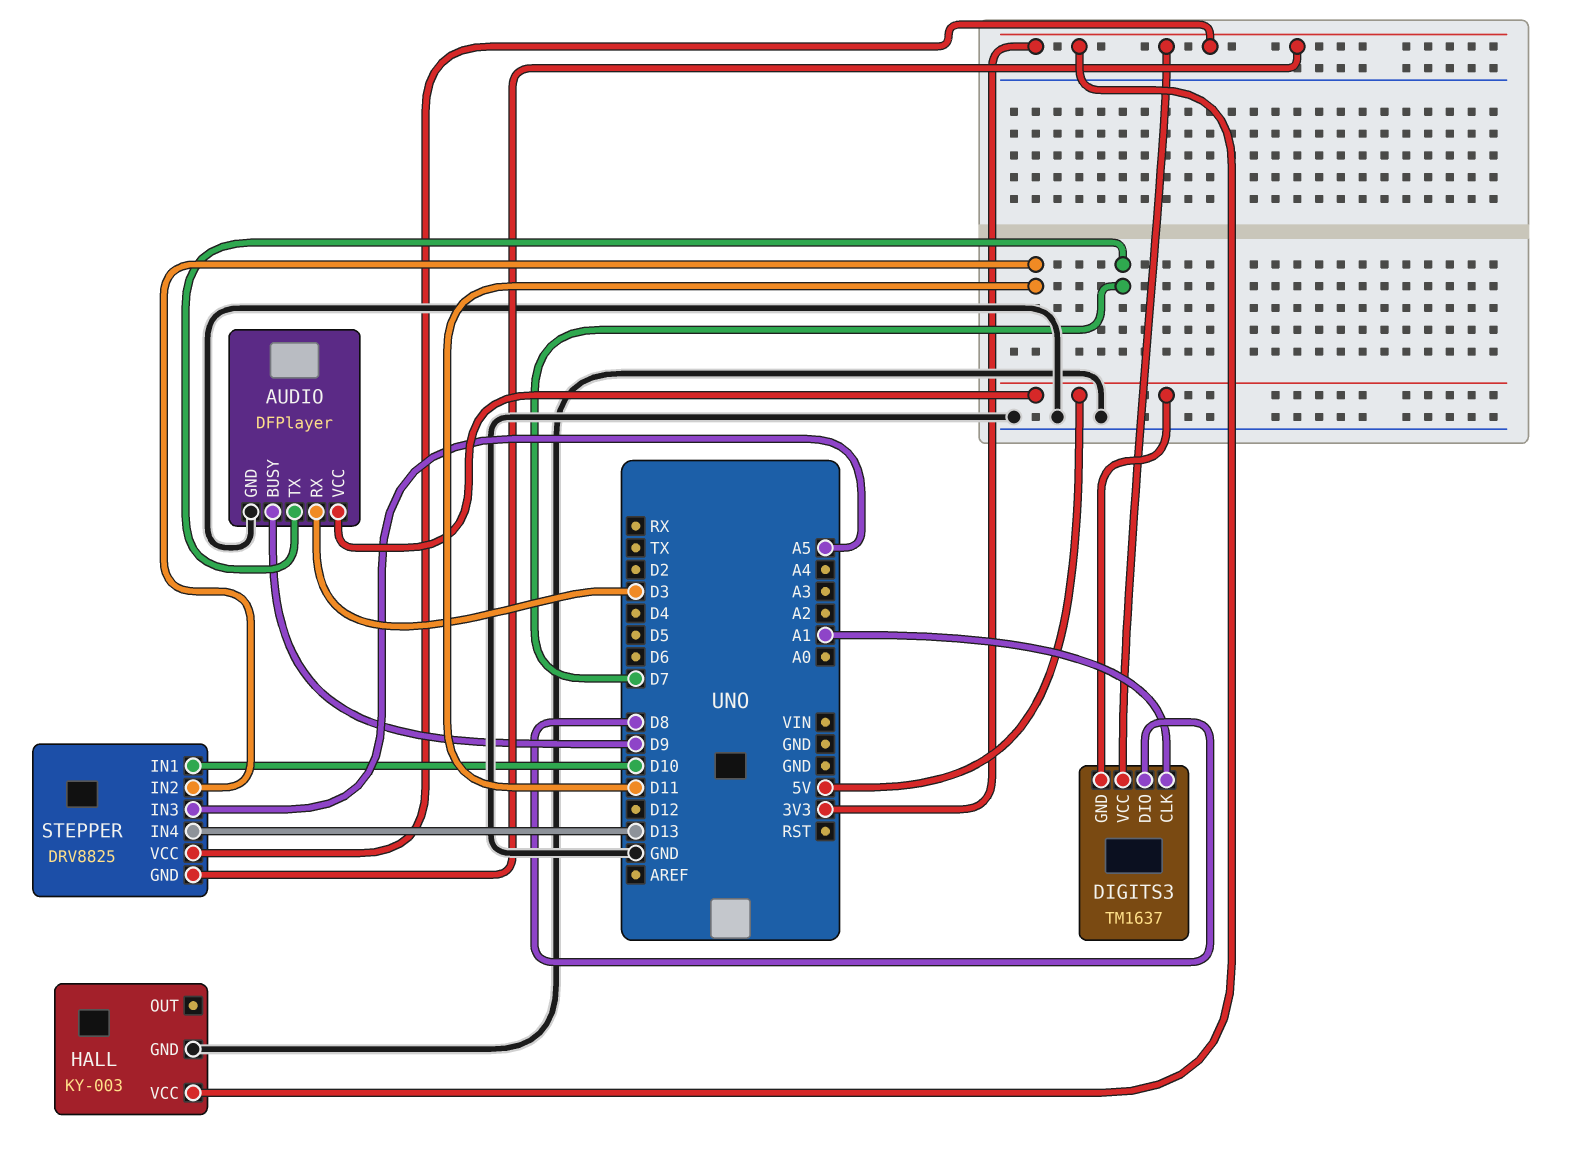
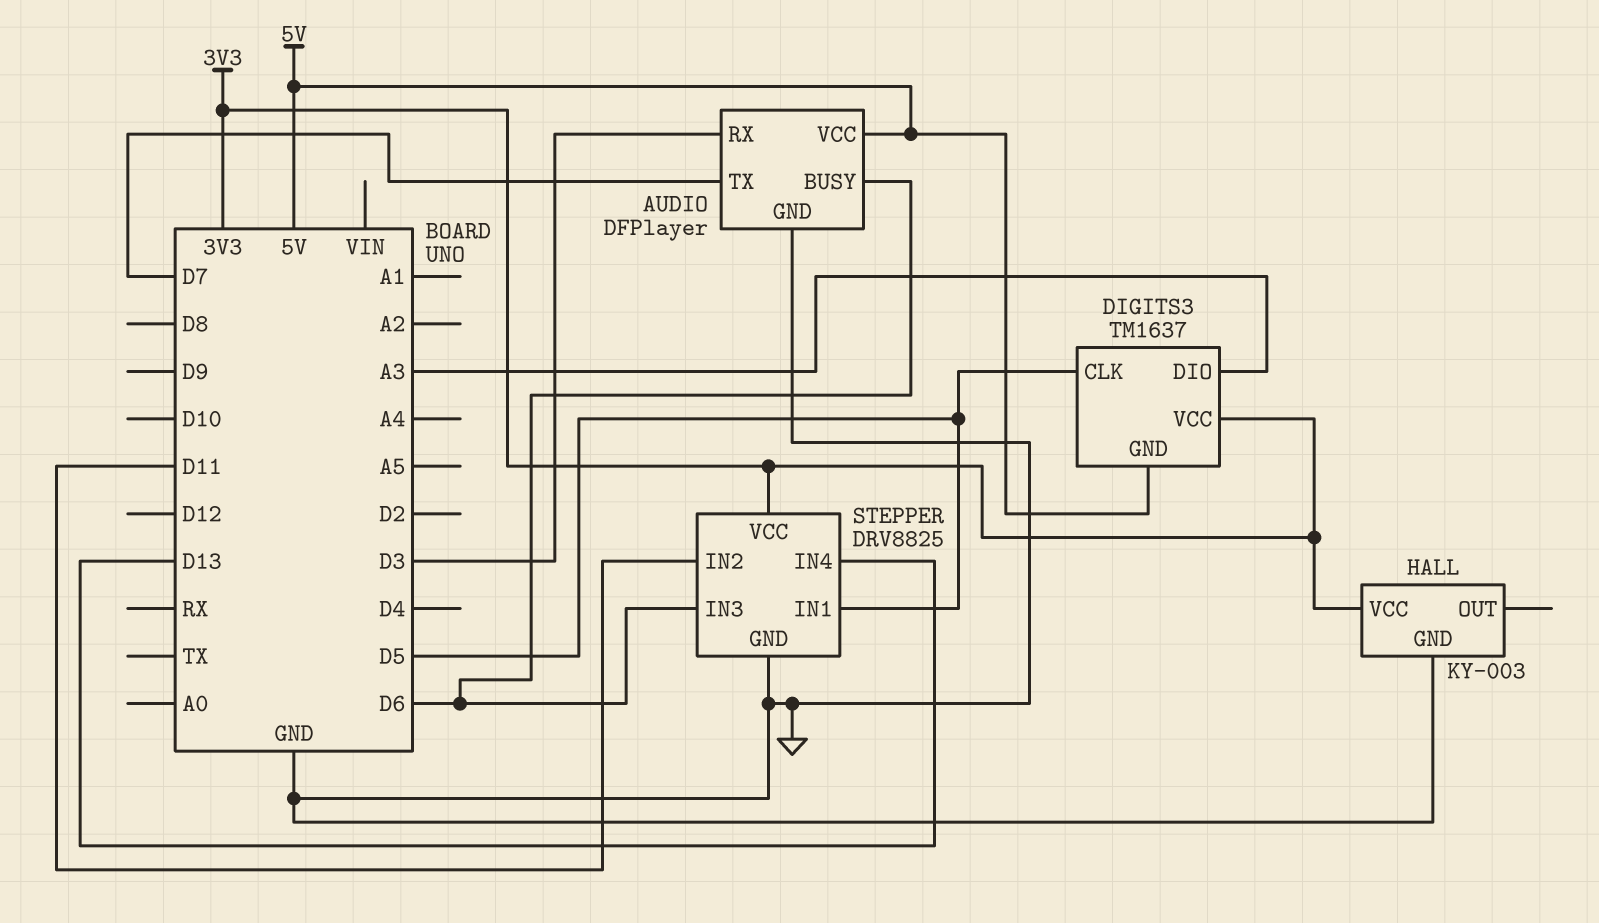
AUDIO pin BUSY: D9 -> D6
DIGITS3 pin CLK: A1 -> D5
DIGITS3 pin DIO: D8 -> A3
STEPPER pin GND: 3V3 -> GND
STEPPER pin IN1: D10 -> D5
STEPPER pin IN3: A5 -> D6

